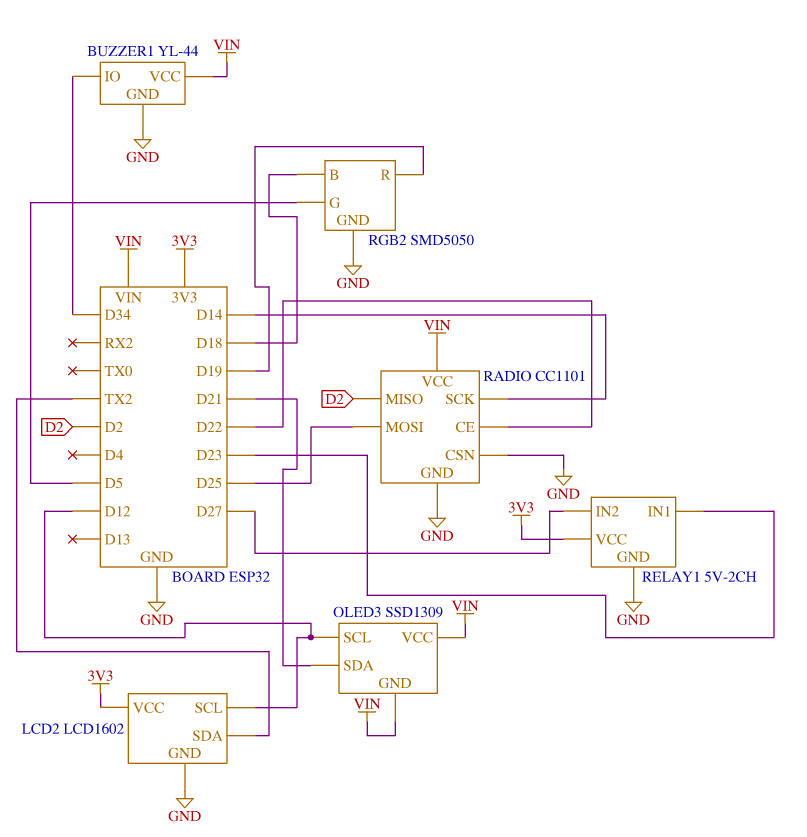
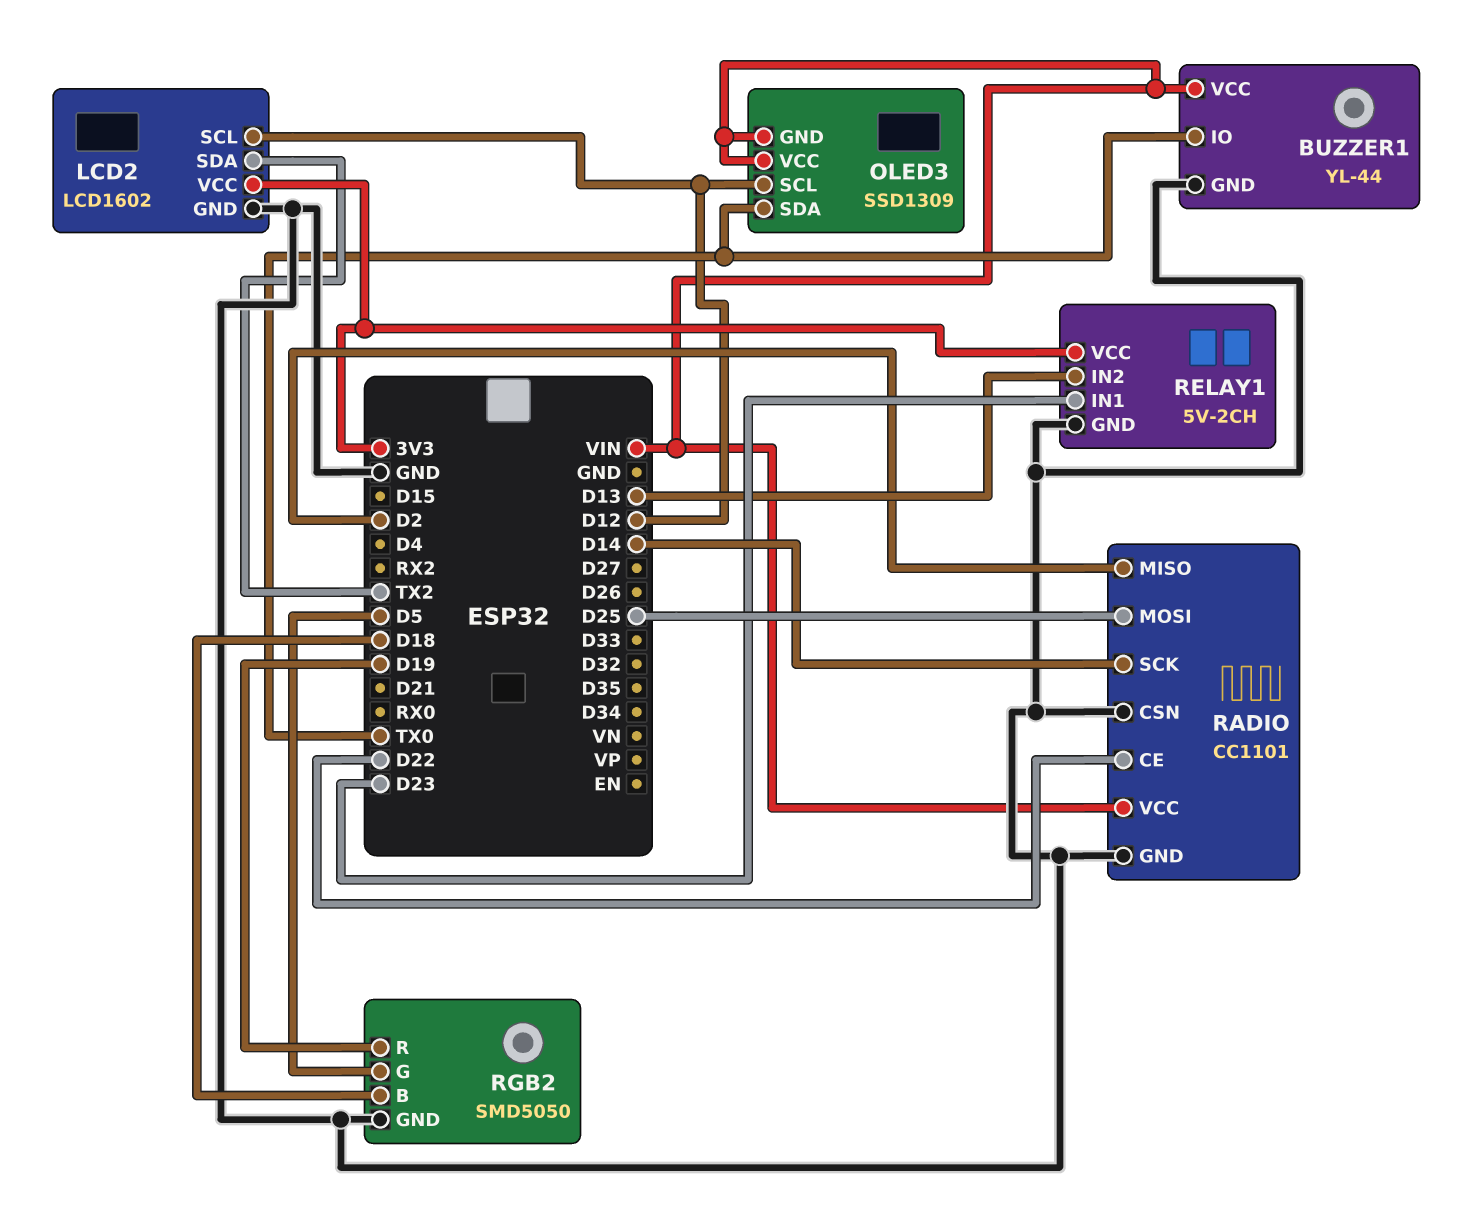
BUZZER1 pin IO: D34 -> TX0
OLED3 pin SDA: D21 -> TX0
RELAY1 pin IN2: D27 -> D13

